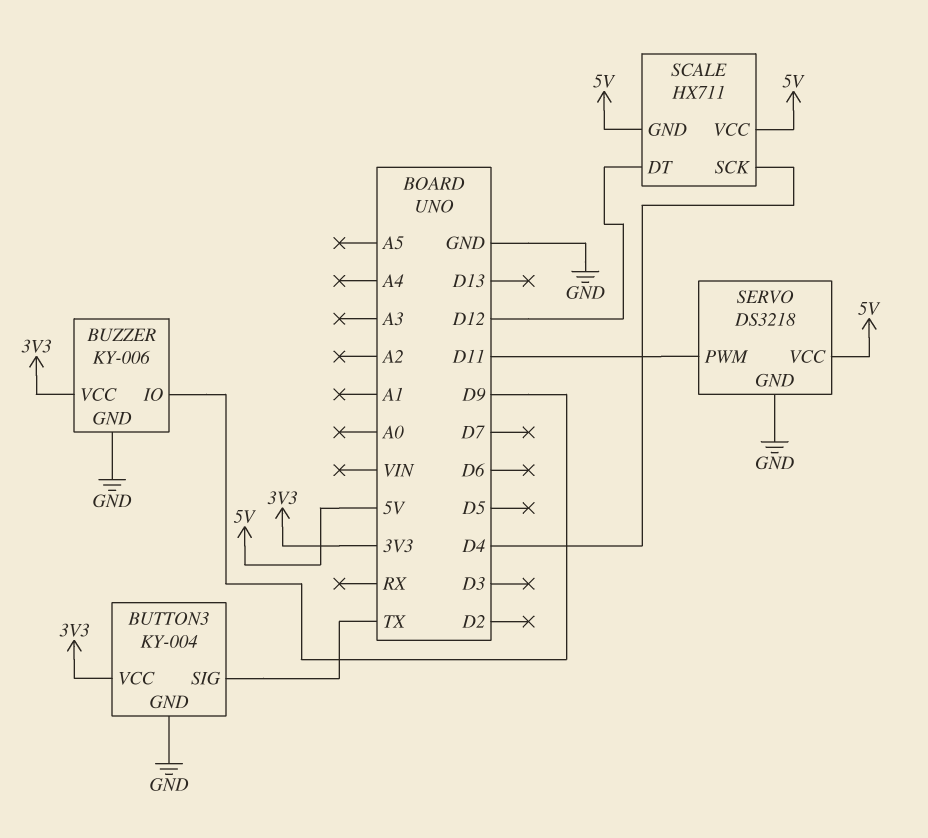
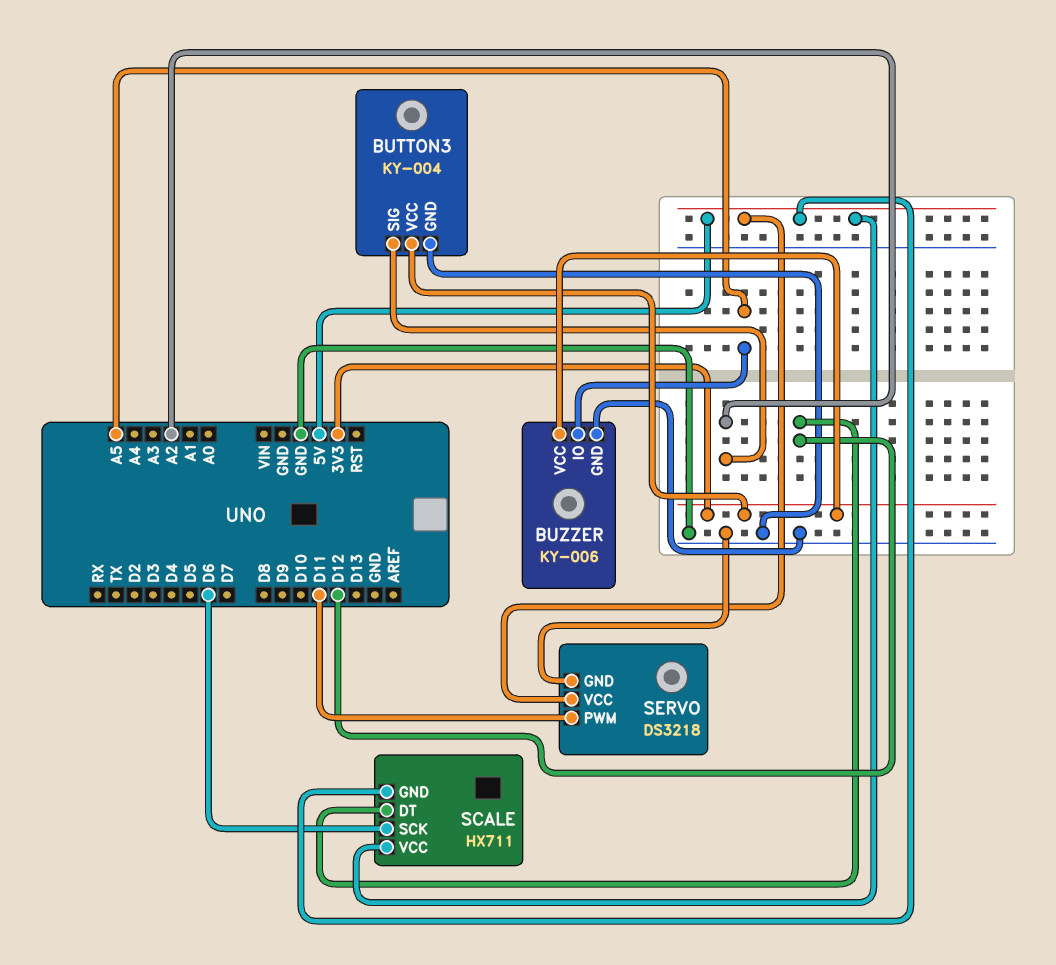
BUTTON3 pin SIG: TX -> A2
BUZZER pin IO: D9 -> A5
SCALE pin SCK: D4 -> D6

